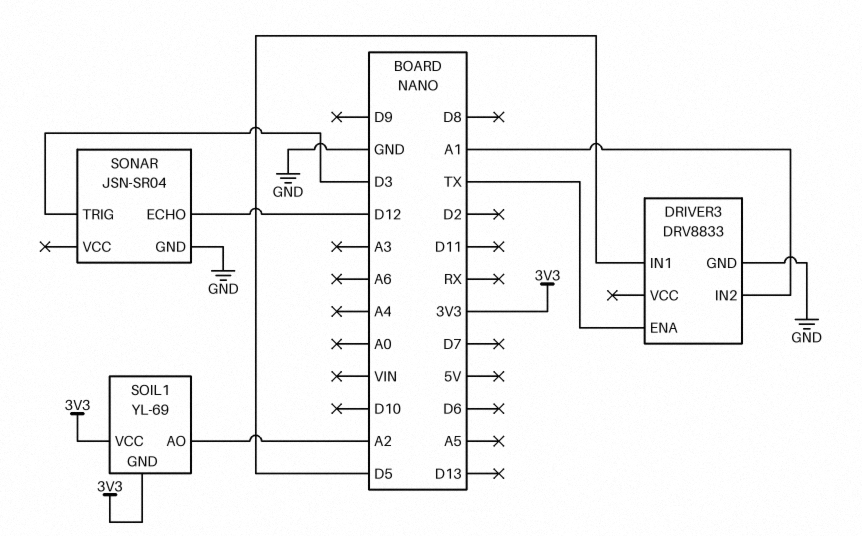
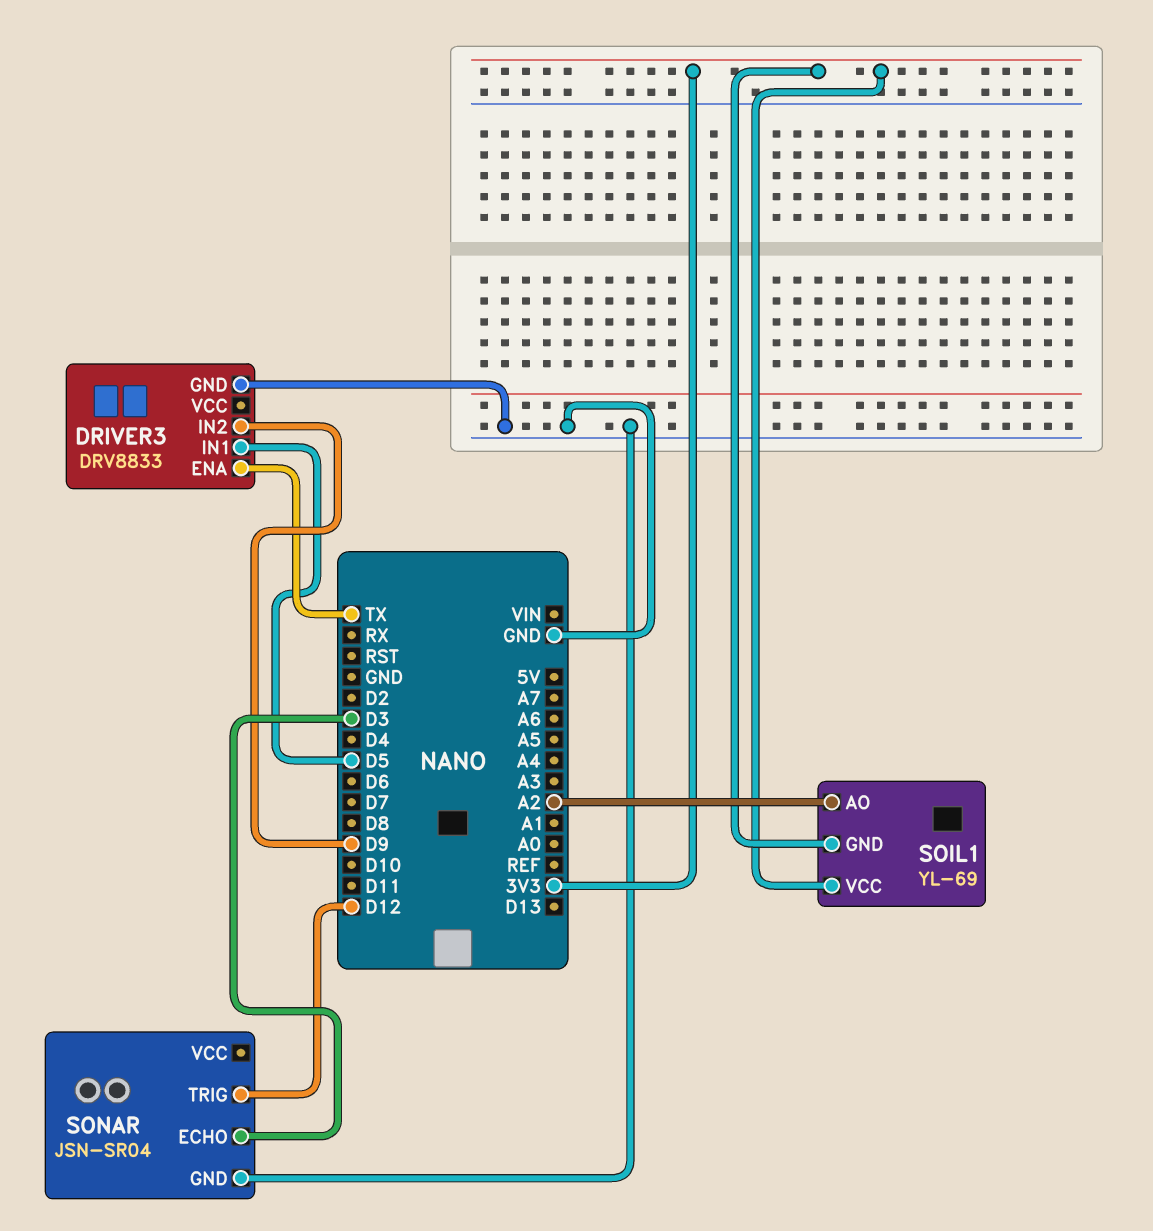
DRIVER3 pin IN2: A1 -> D9
SONAR pin ECHO: D12 -> D3
SONAR pin TRIG: D3 -> D12

